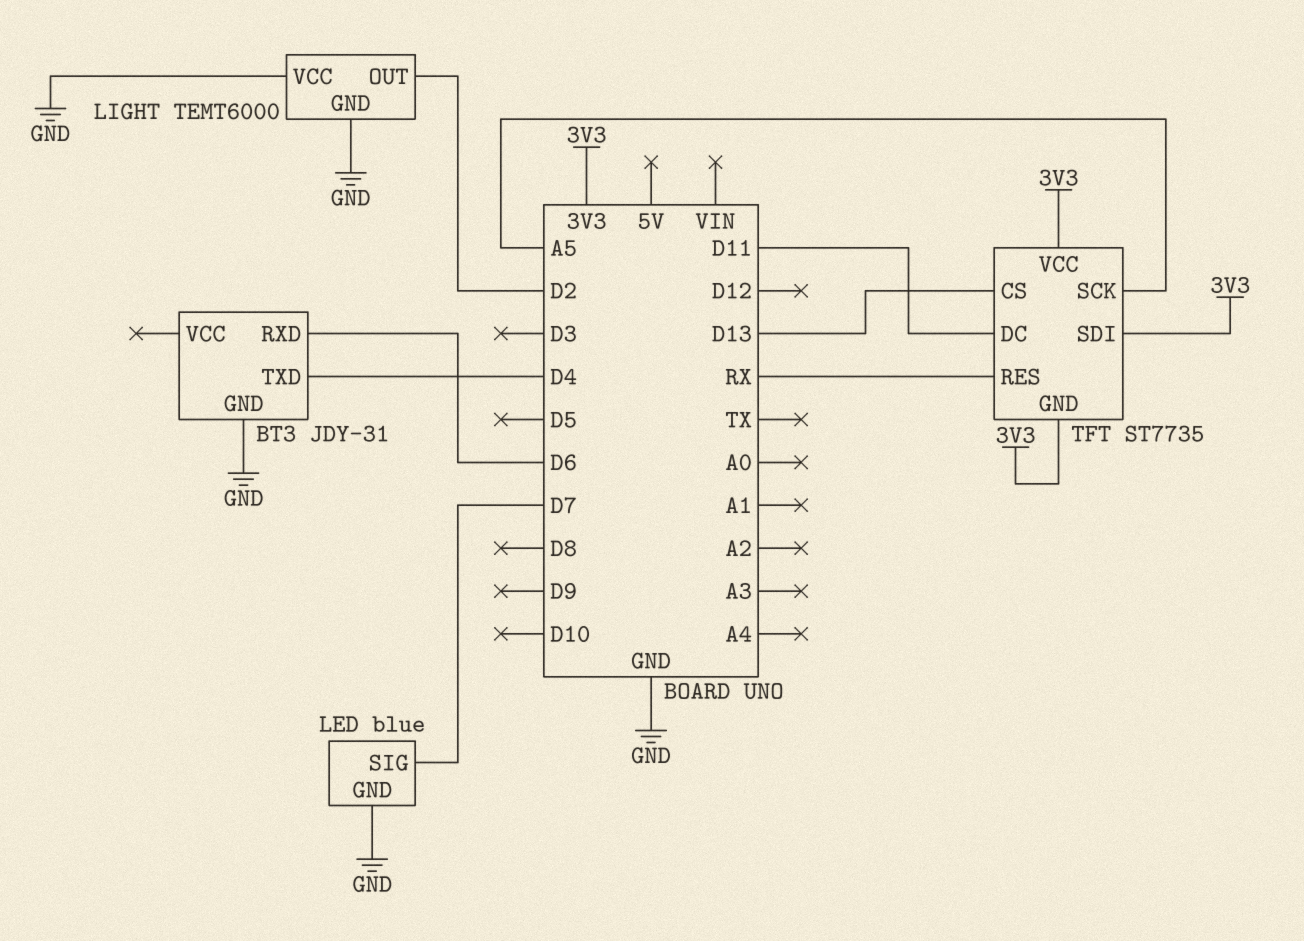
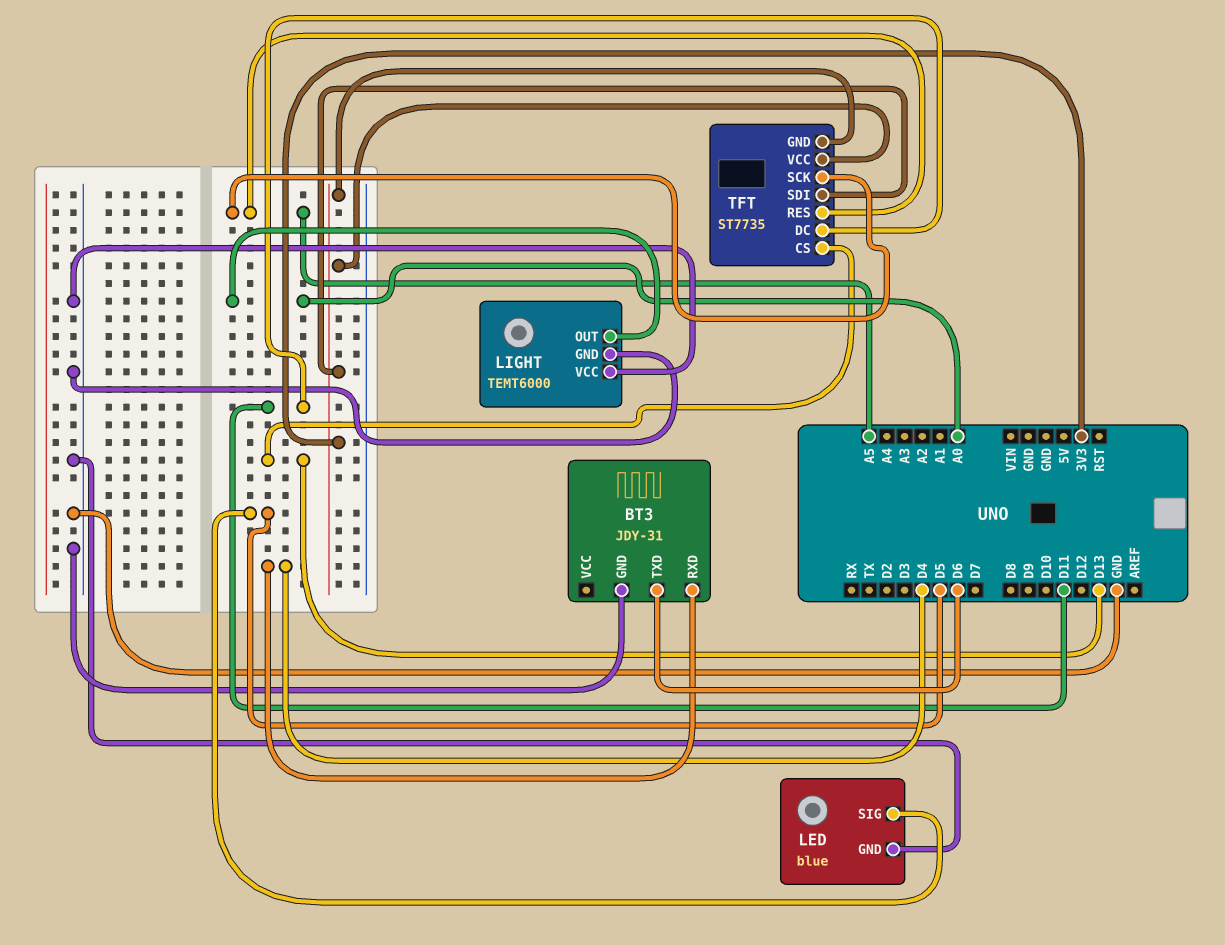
BT3 pin RXD: D6 -> D4
BT3 pin TXD: D4 -> D6
LED pin SIG: D7 -> D5
LIGHT pin OUT: D2 -> A0
TFT pin RES: RX -> A5

